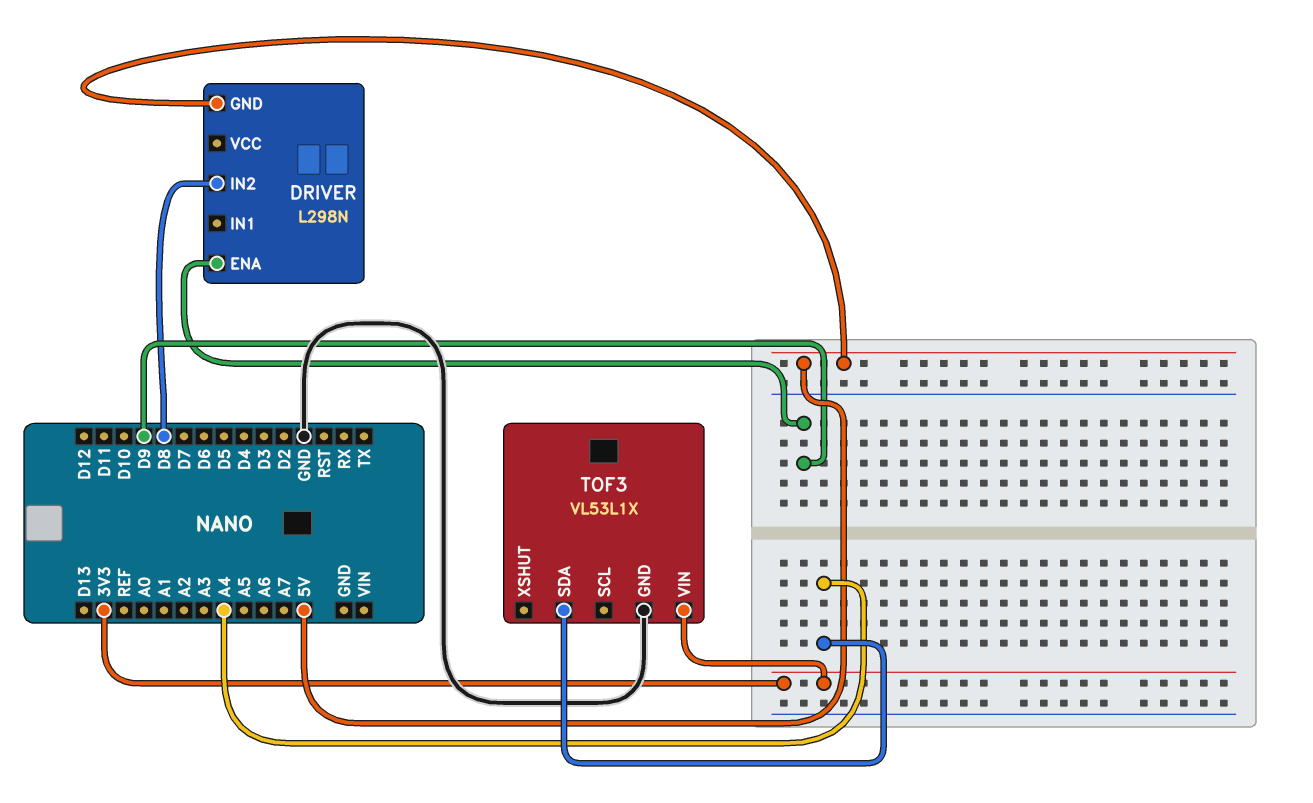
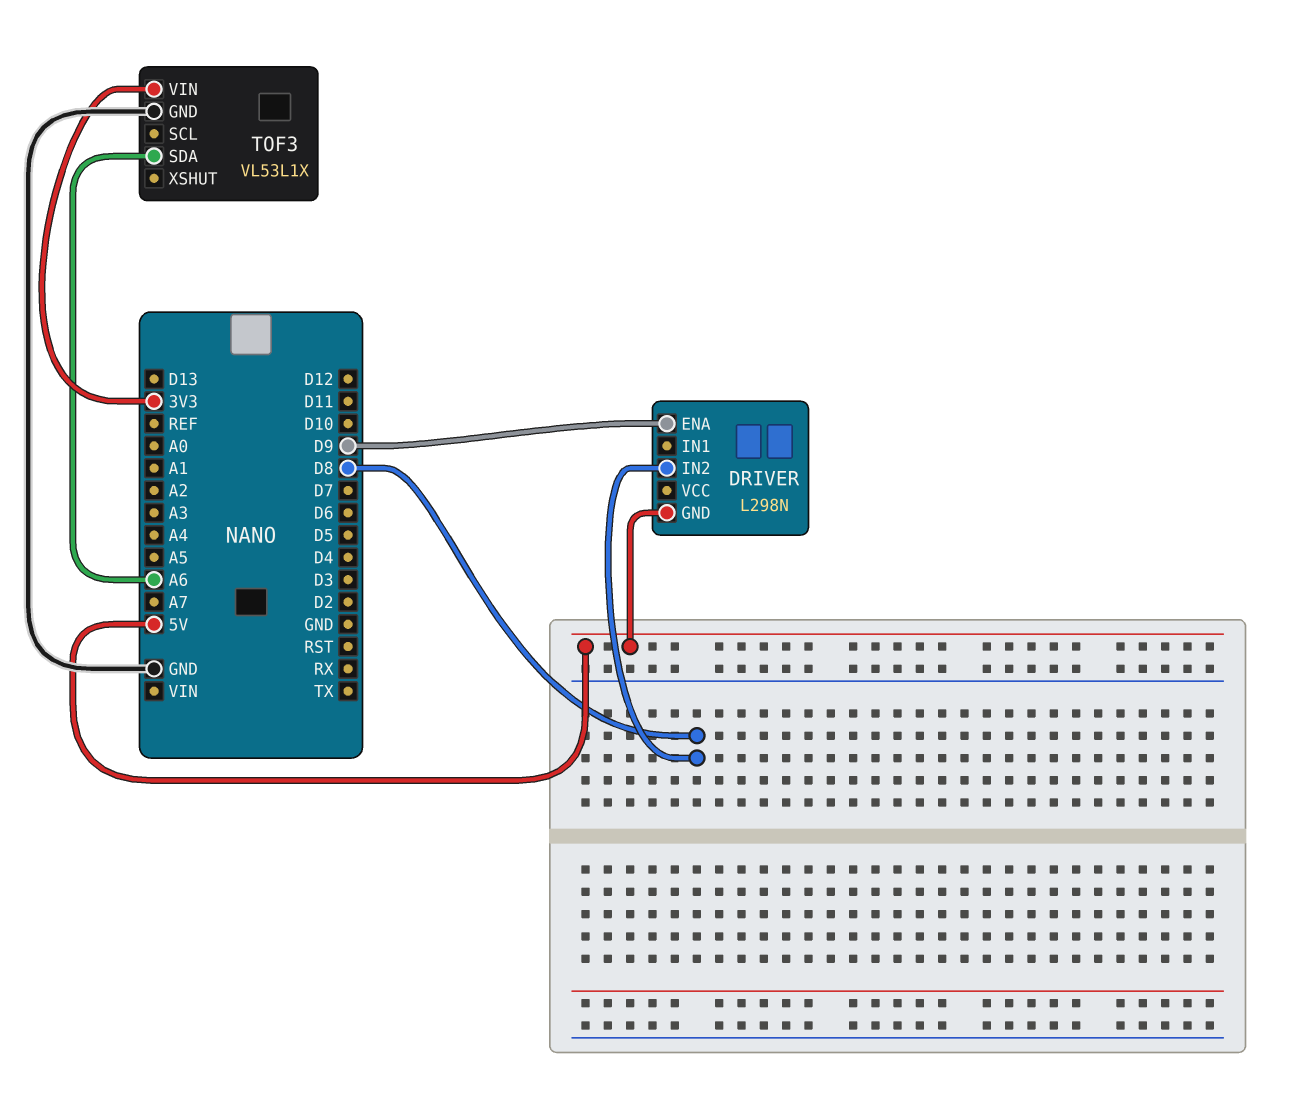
TOF3 pin SDA: A4 -> A6

